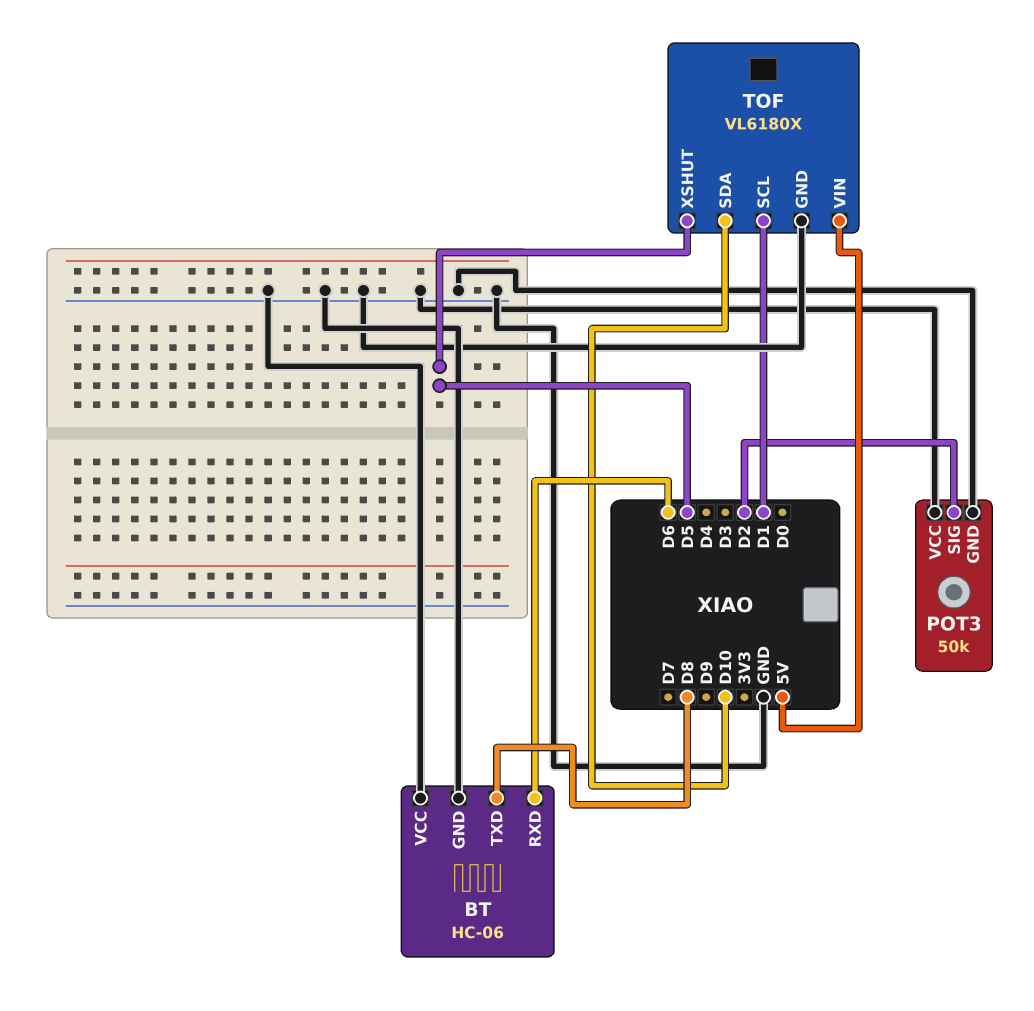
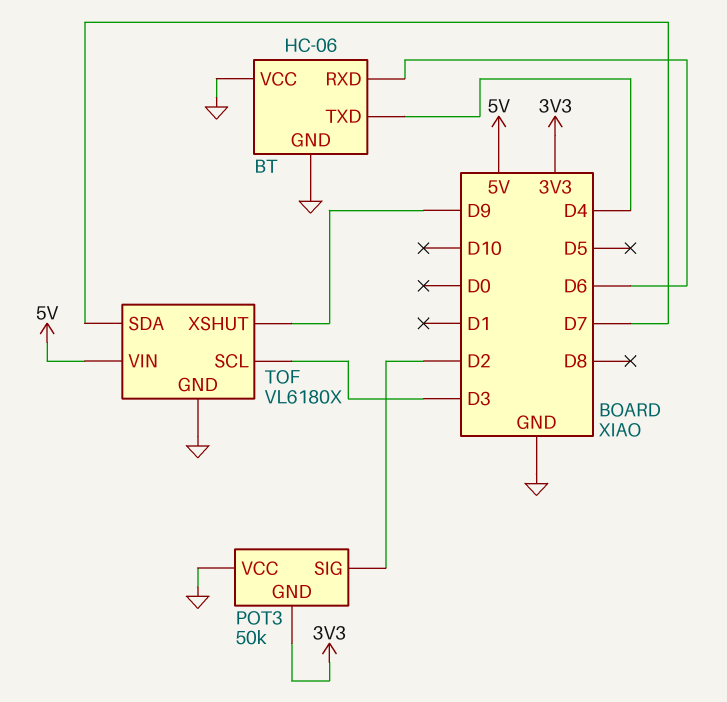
BT pin TXD: D8 -> D4
POT3 pin GND: GND -> 3V3
TOF pin SCL: D1 -> D3
TOF pin SDA: D10 -> D7
TOF pin XSHUT: D5 -> D9

